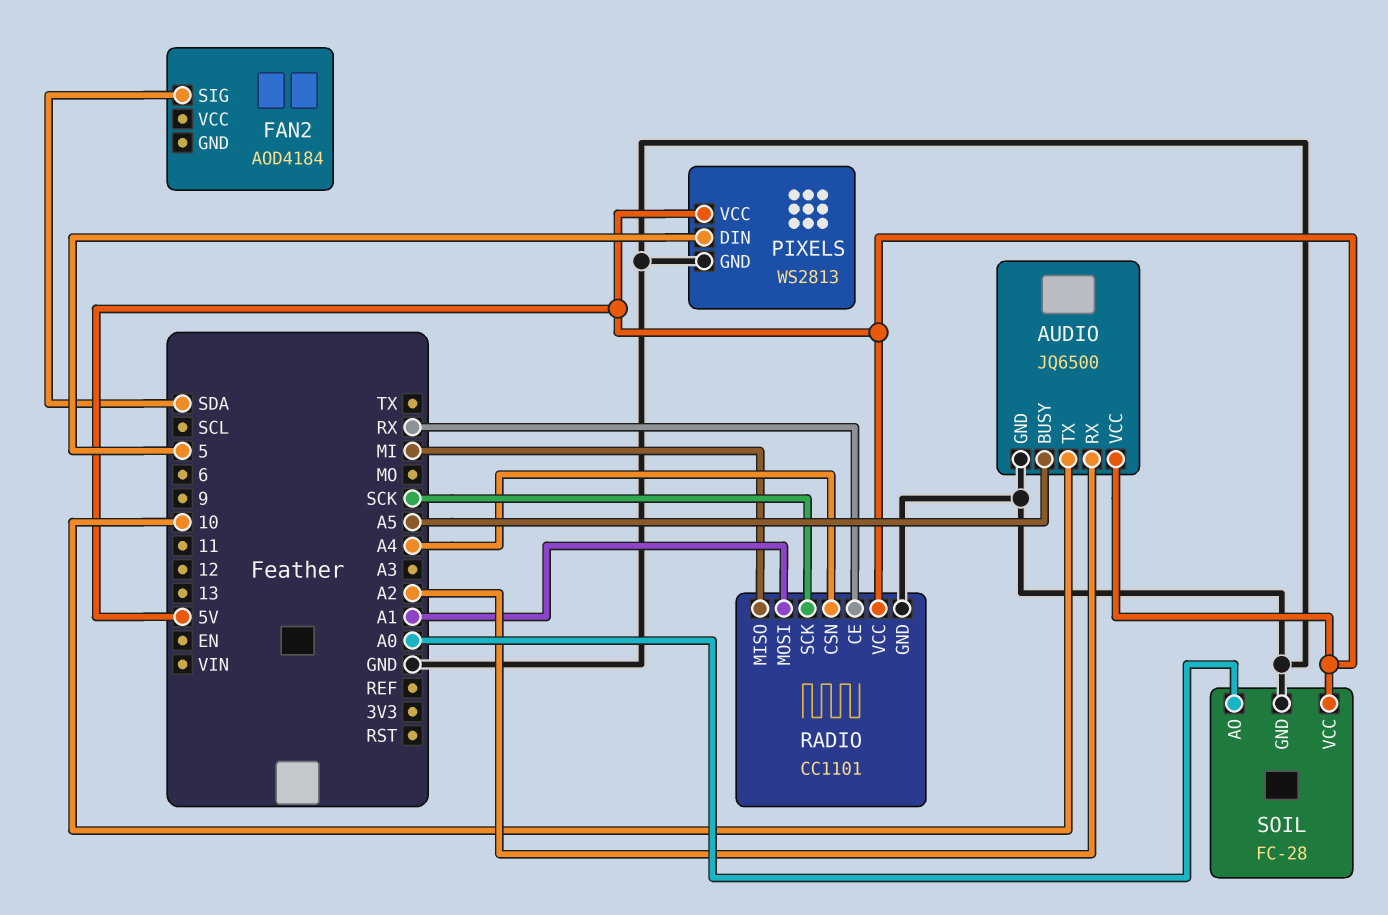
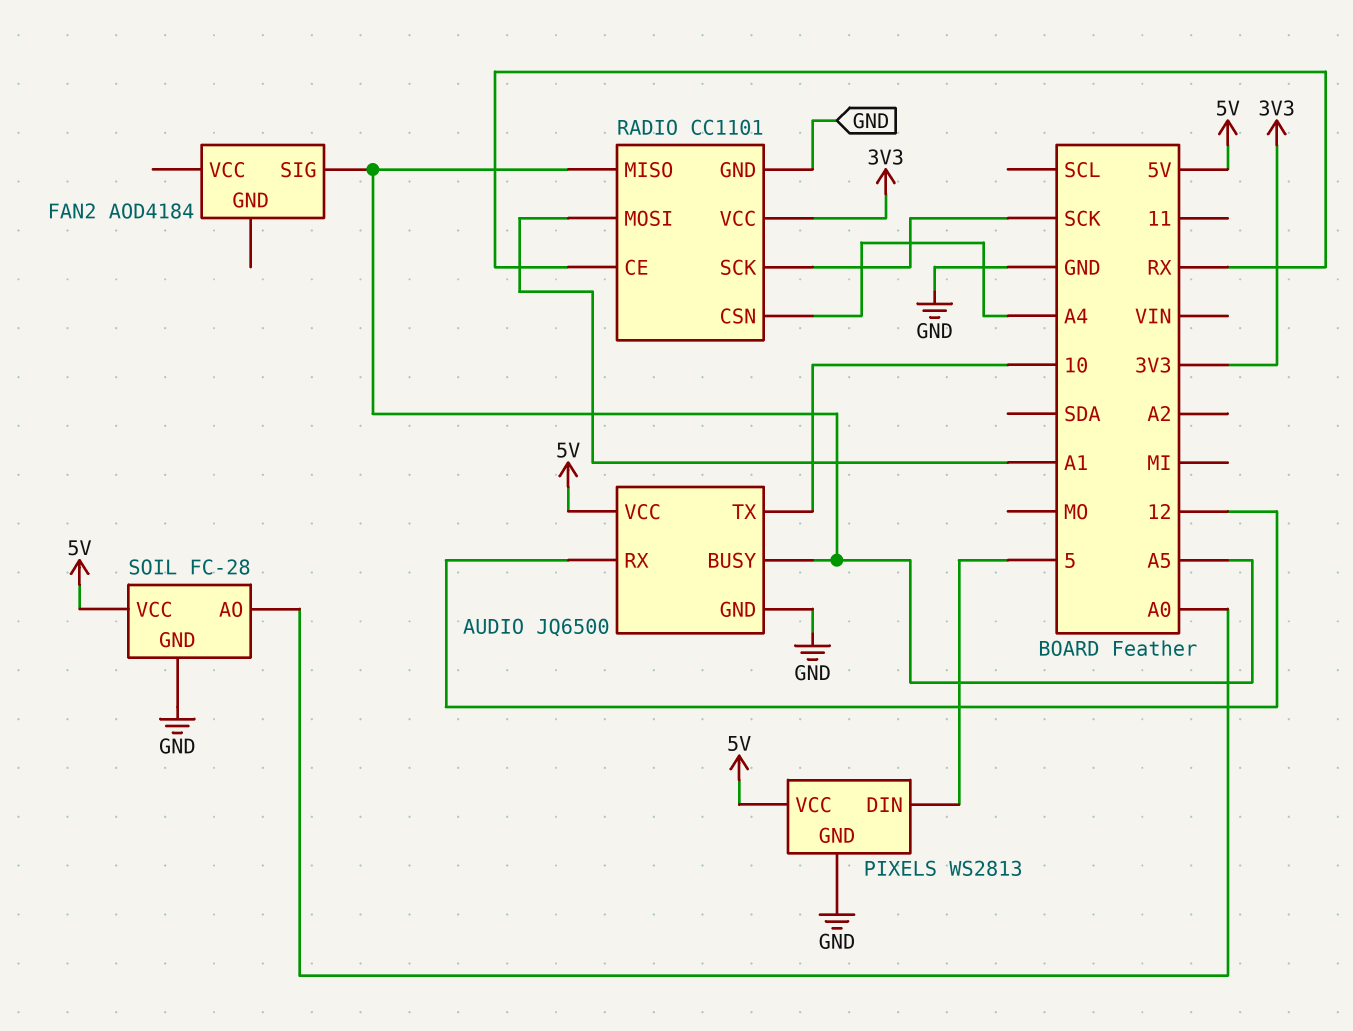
AUDIO pin RX: A2 -> 12
FAN2 pin SIG: SDA -> A5
RADIO pin MISO: MI -> A5
RADIO pin VCC: 5V -> 3V3

